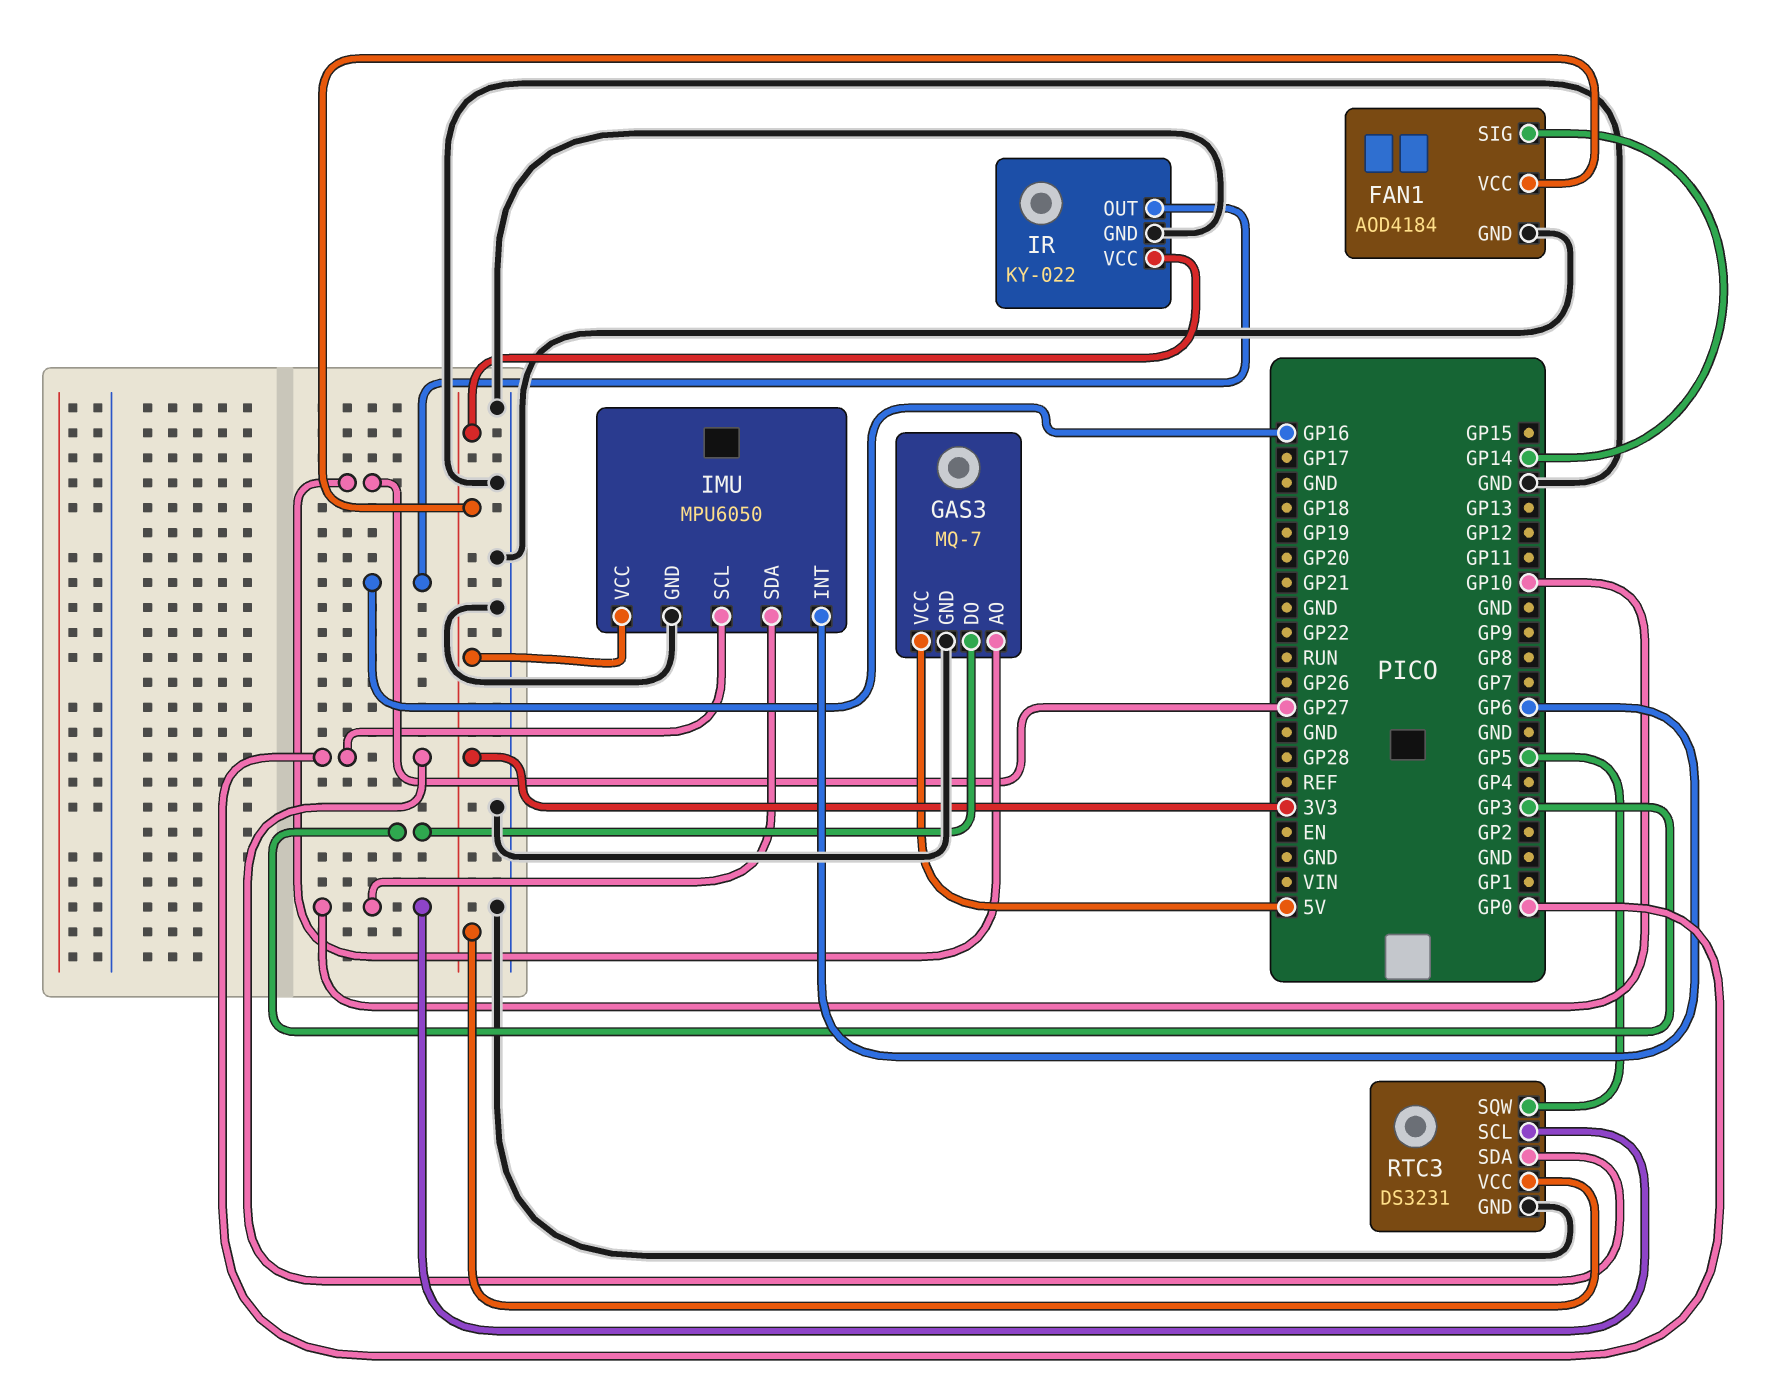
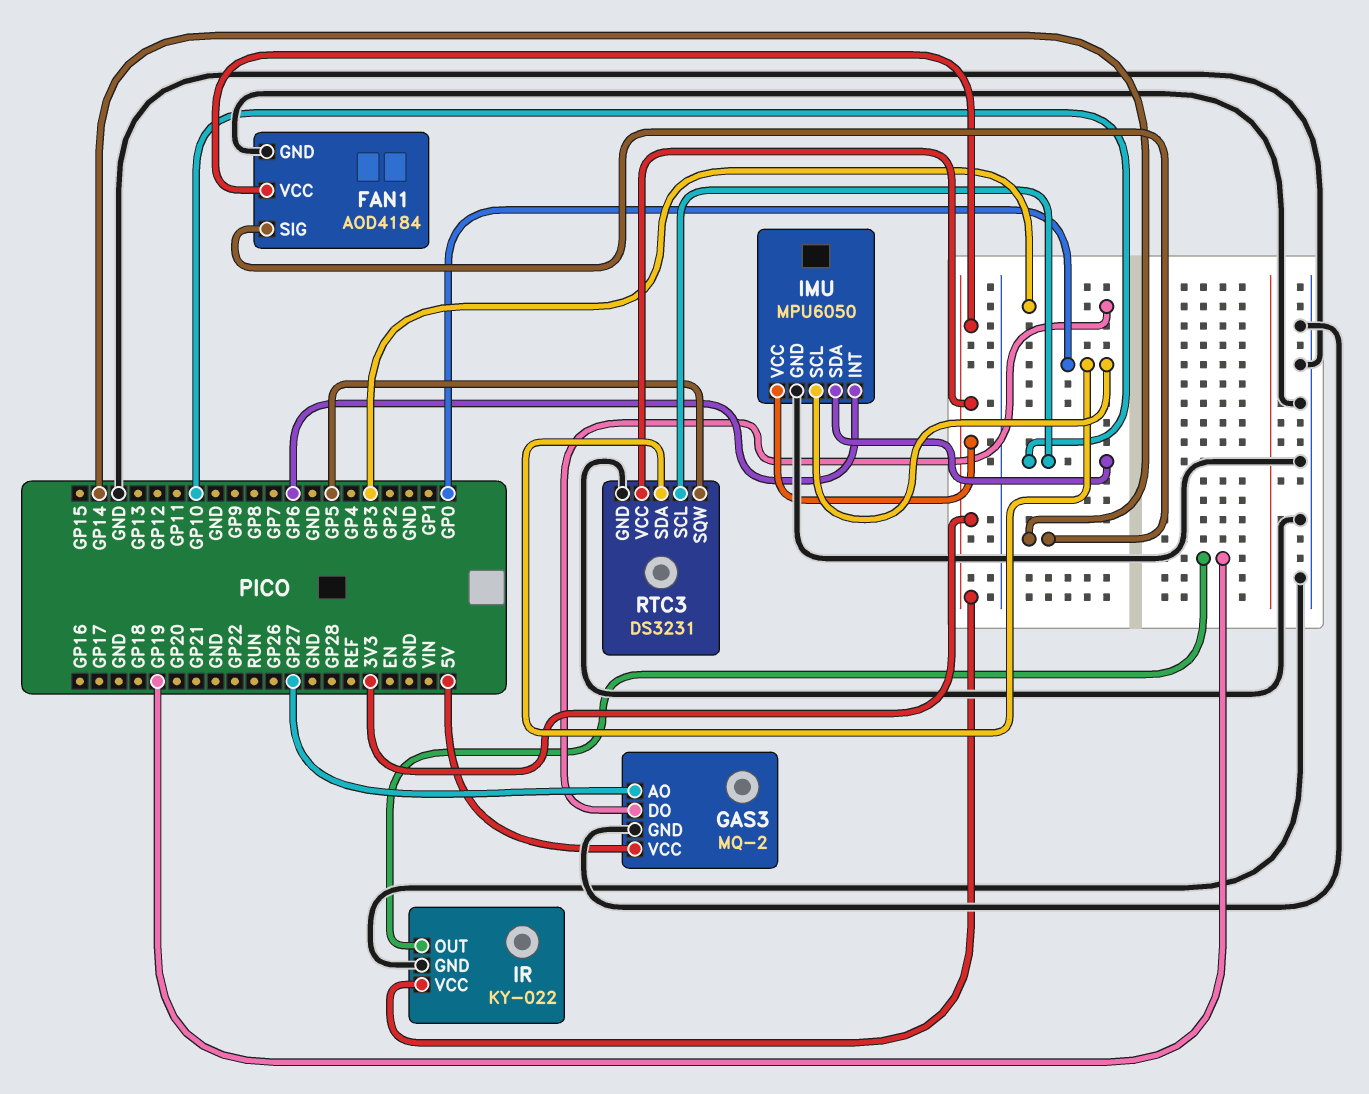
GAS3: MQ-7 -> MQ-2
IR pin OUT: GP16 -> GP19

